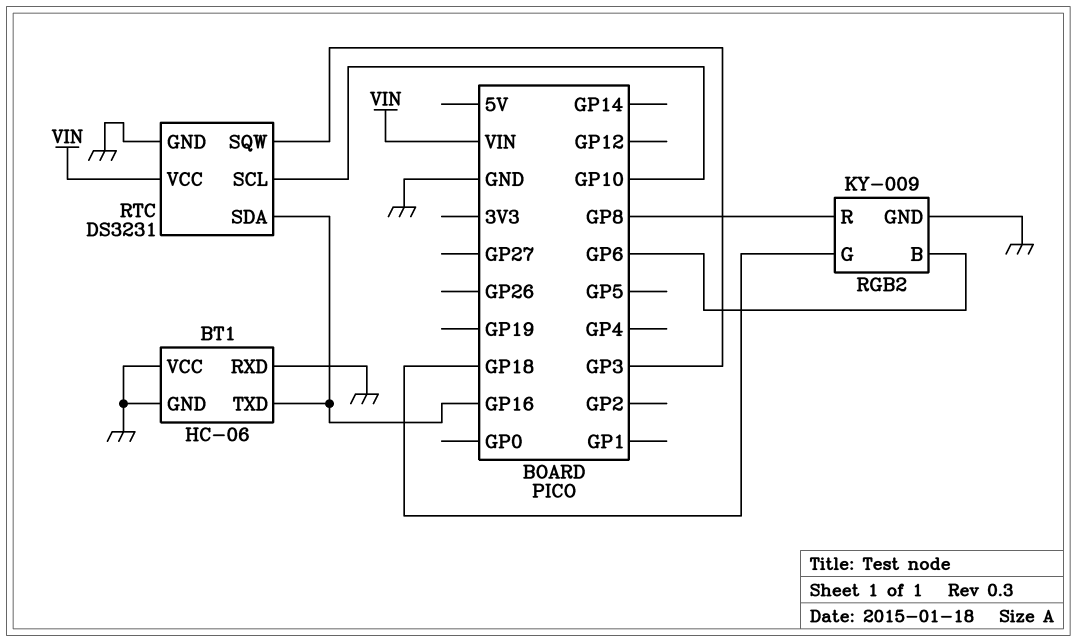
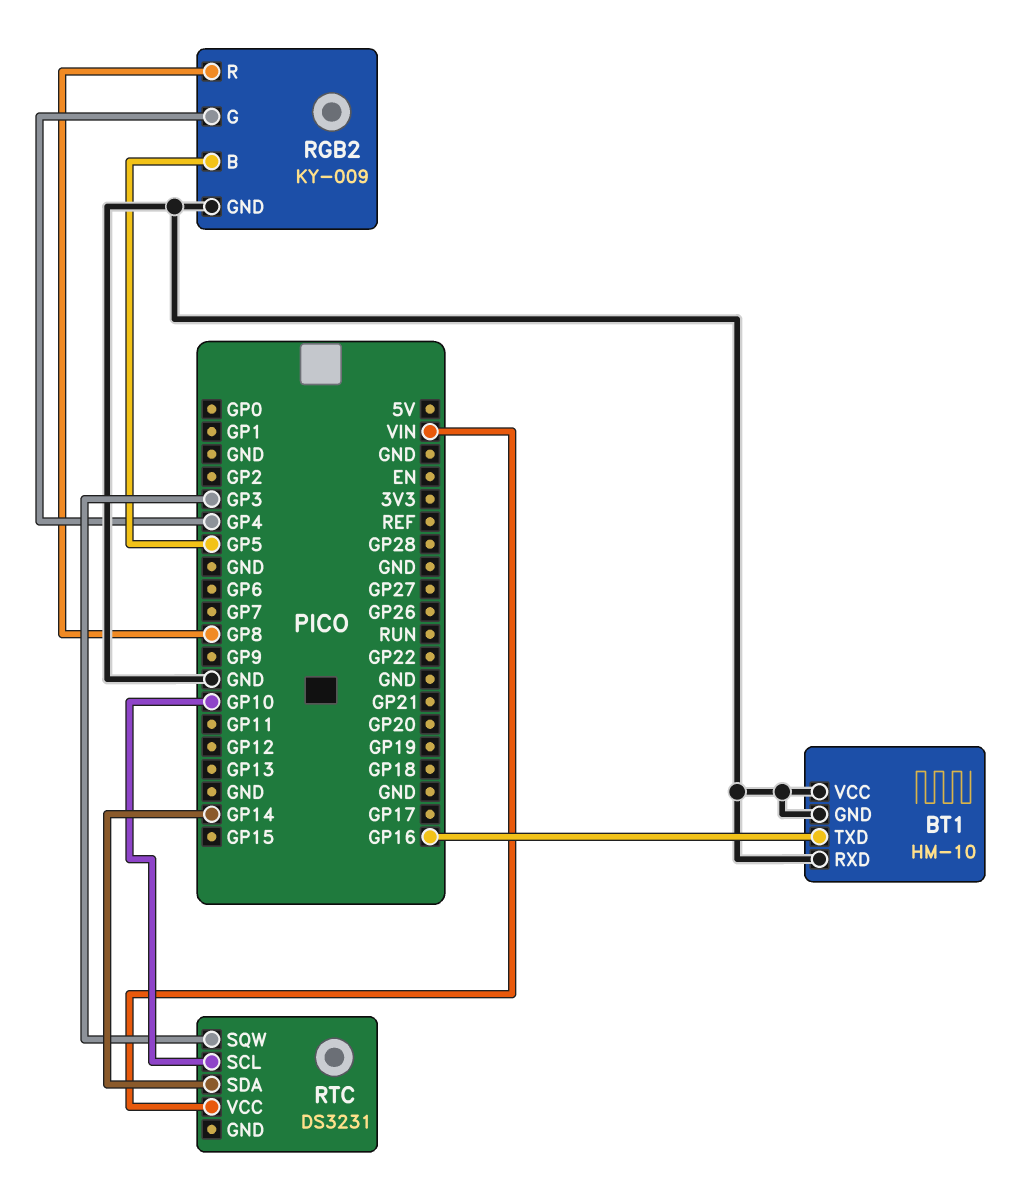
BT1: HC-06 -> HM-10
RGB2 pin B: GP6 -> GP5
RGB2 pin G: GP18 -> GP4
RTC pin GND: GND -> none
RTC pin SDA: GP16 -> GP14

